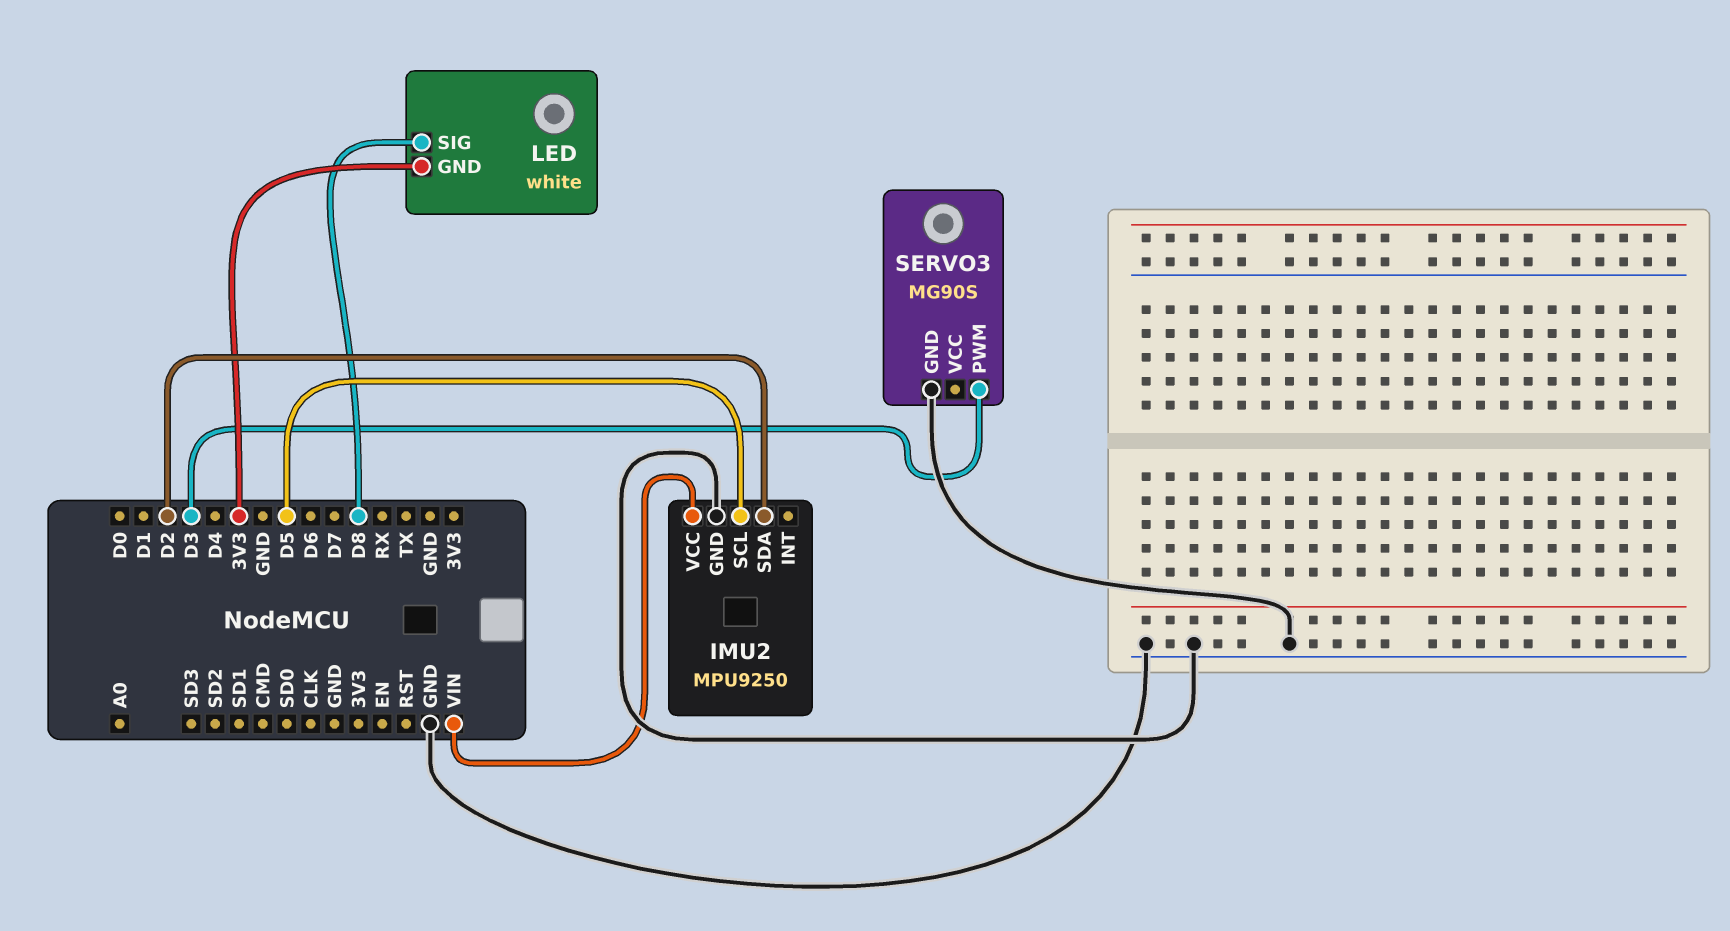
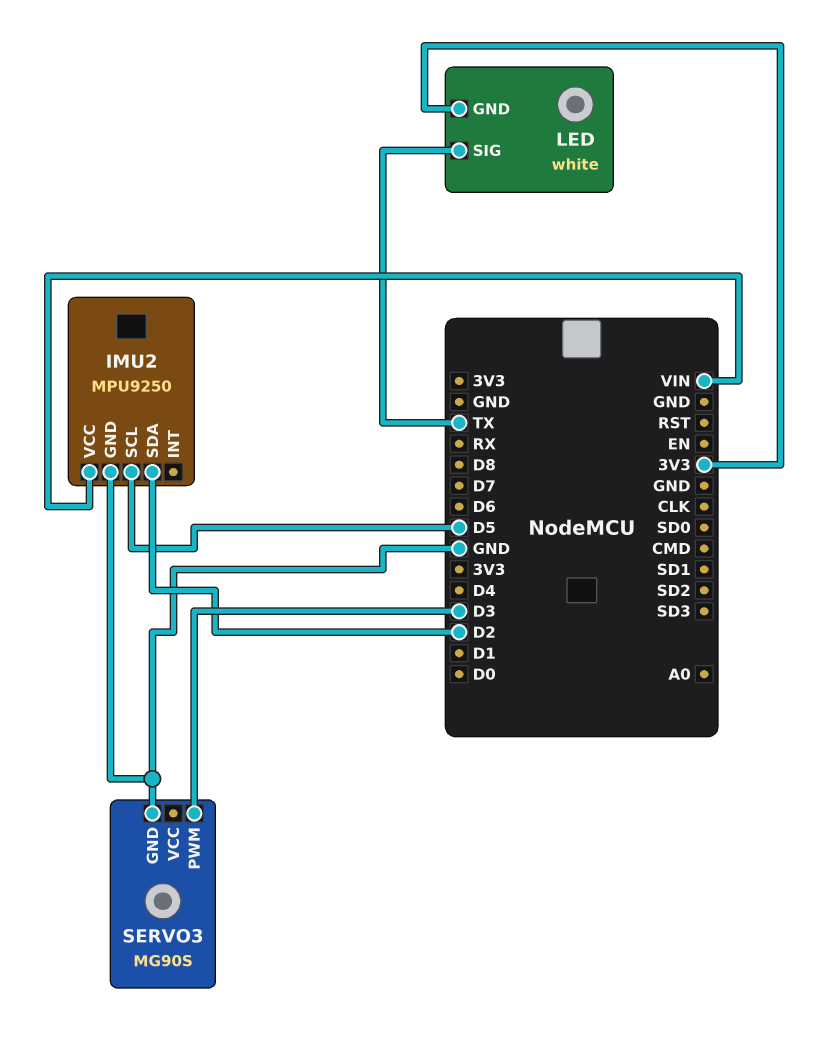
LED pin SIG: D8 -> TX

